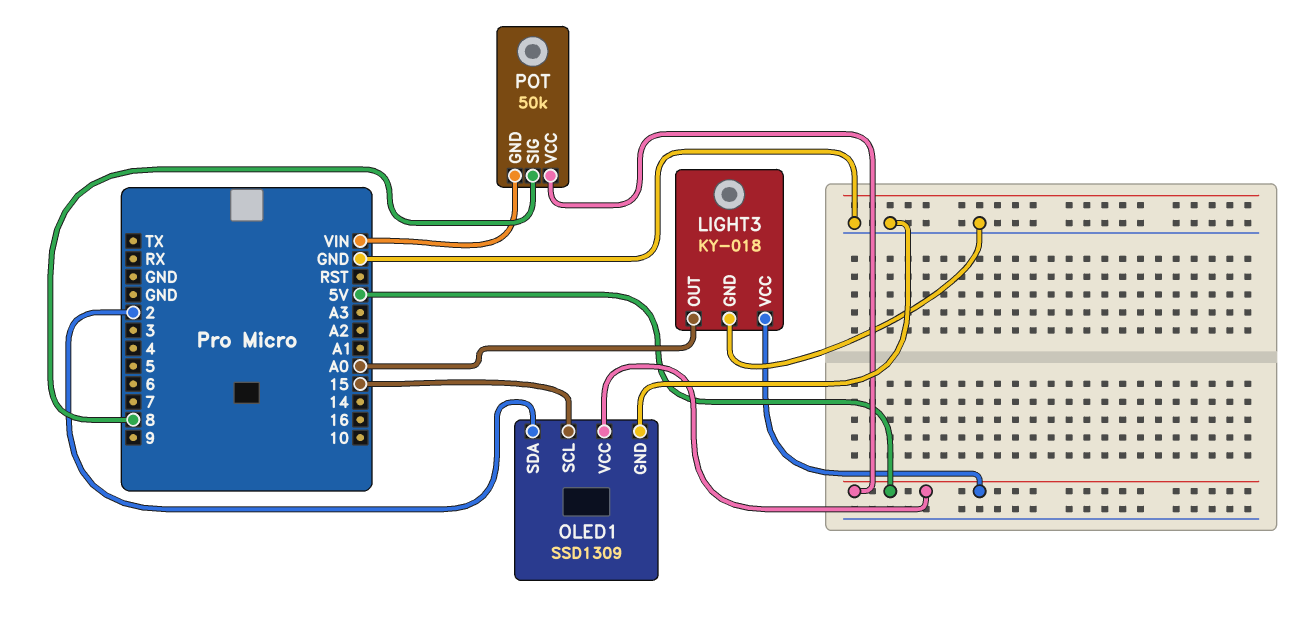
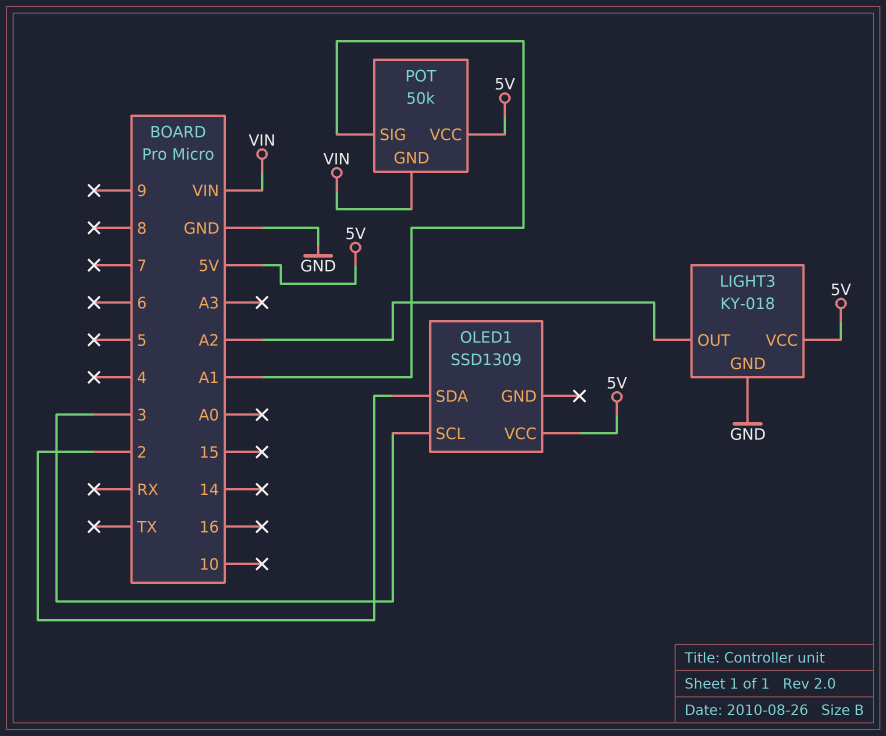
LIGHT3 pin OUT: A0 -> A2
OLED1 pin GND: GND -> none
OLED1 pin SCL: 15 -> 3
POT pin SIG: 8 -> A1

